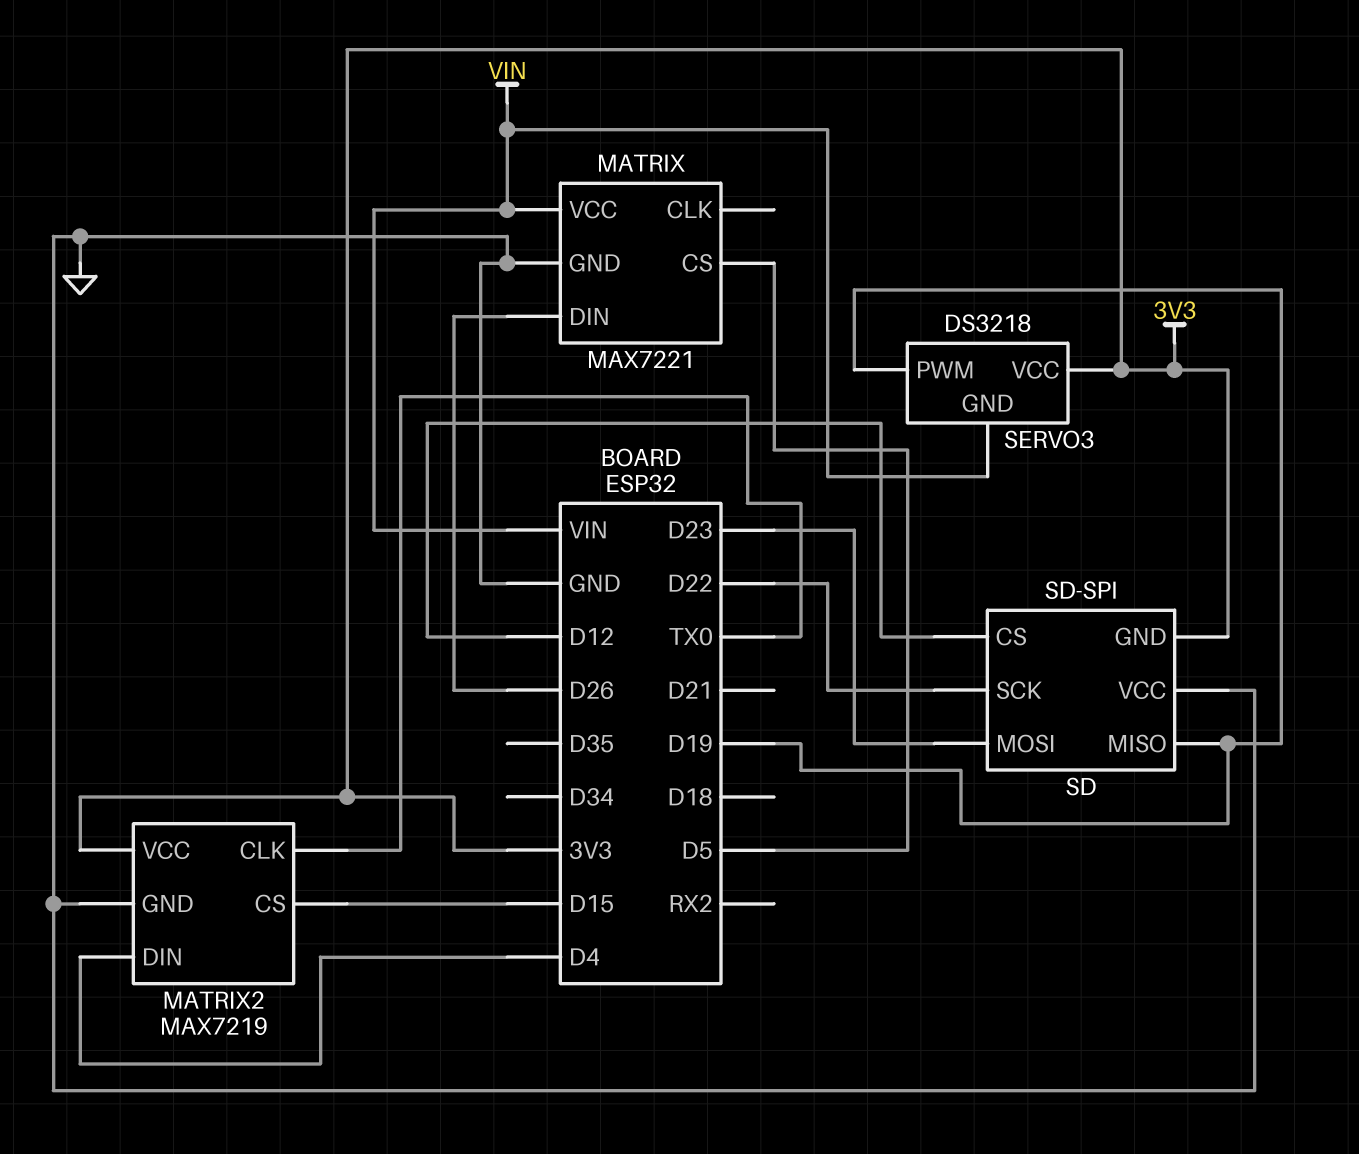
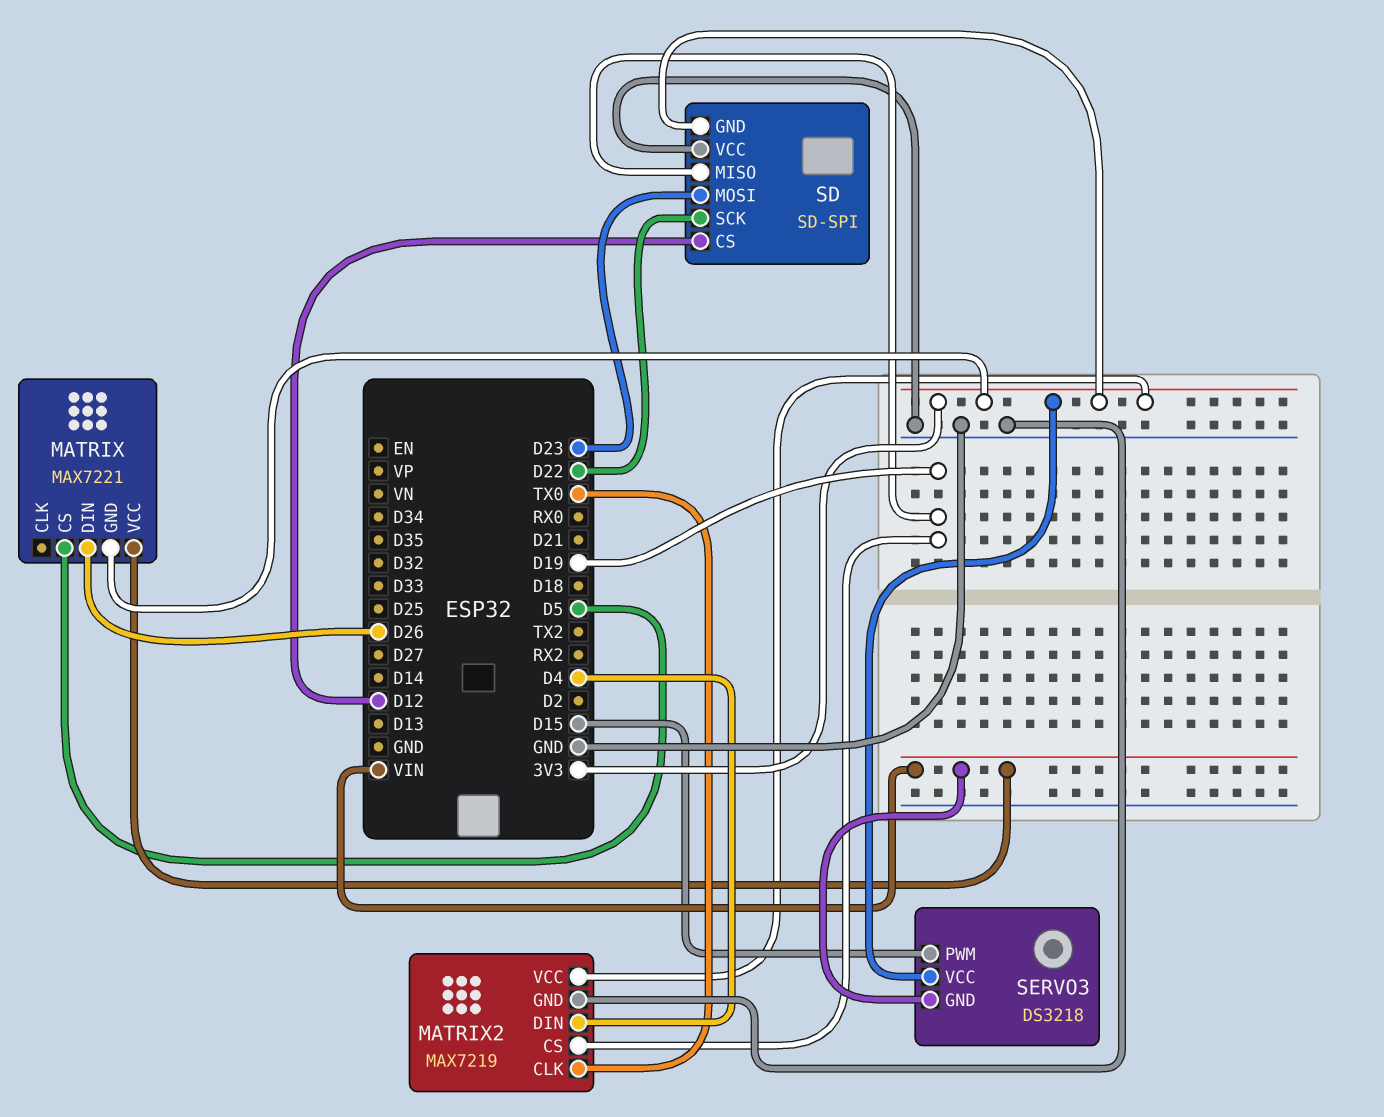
MATRIX pin GND: GND -> 3V3
MATRIX2 pin CS: D15 -> D19
SERVO3 pin PWM: D19 -> D15

